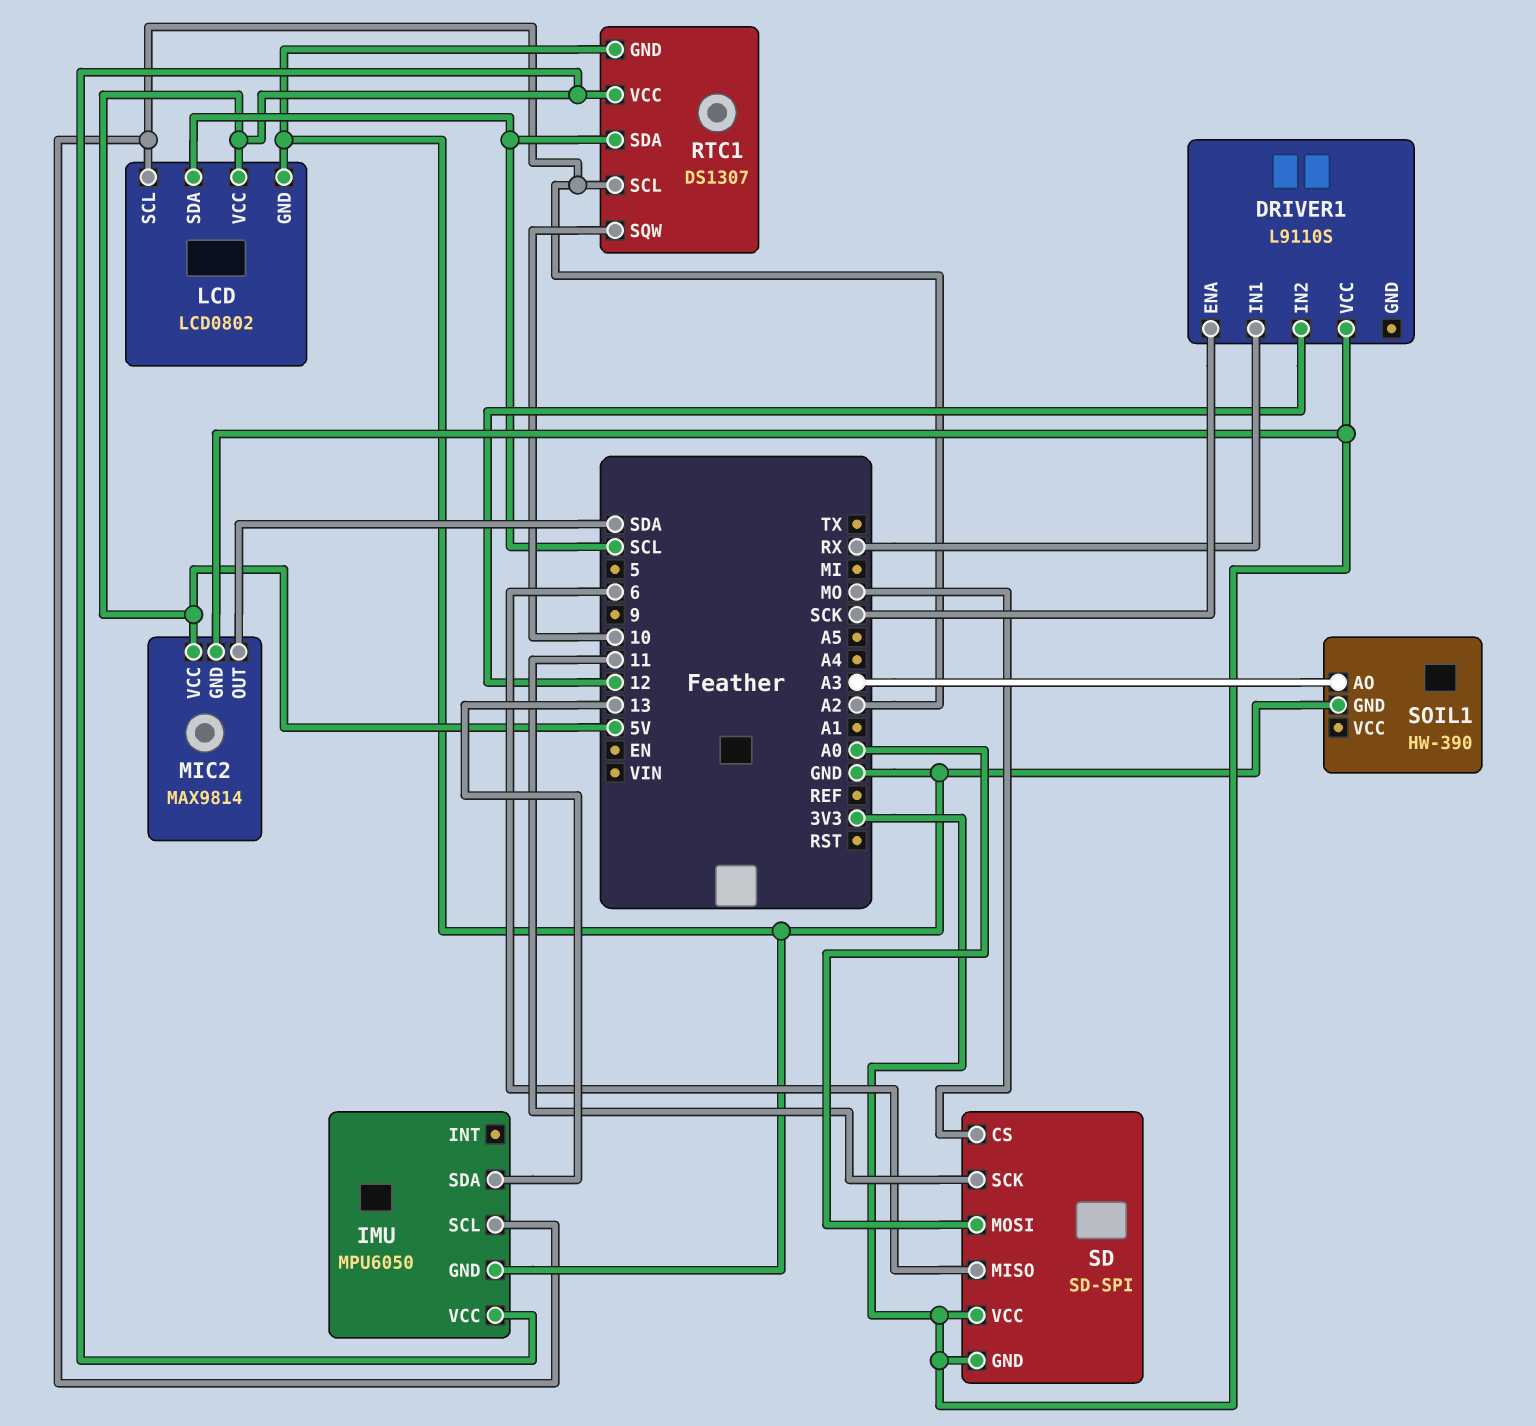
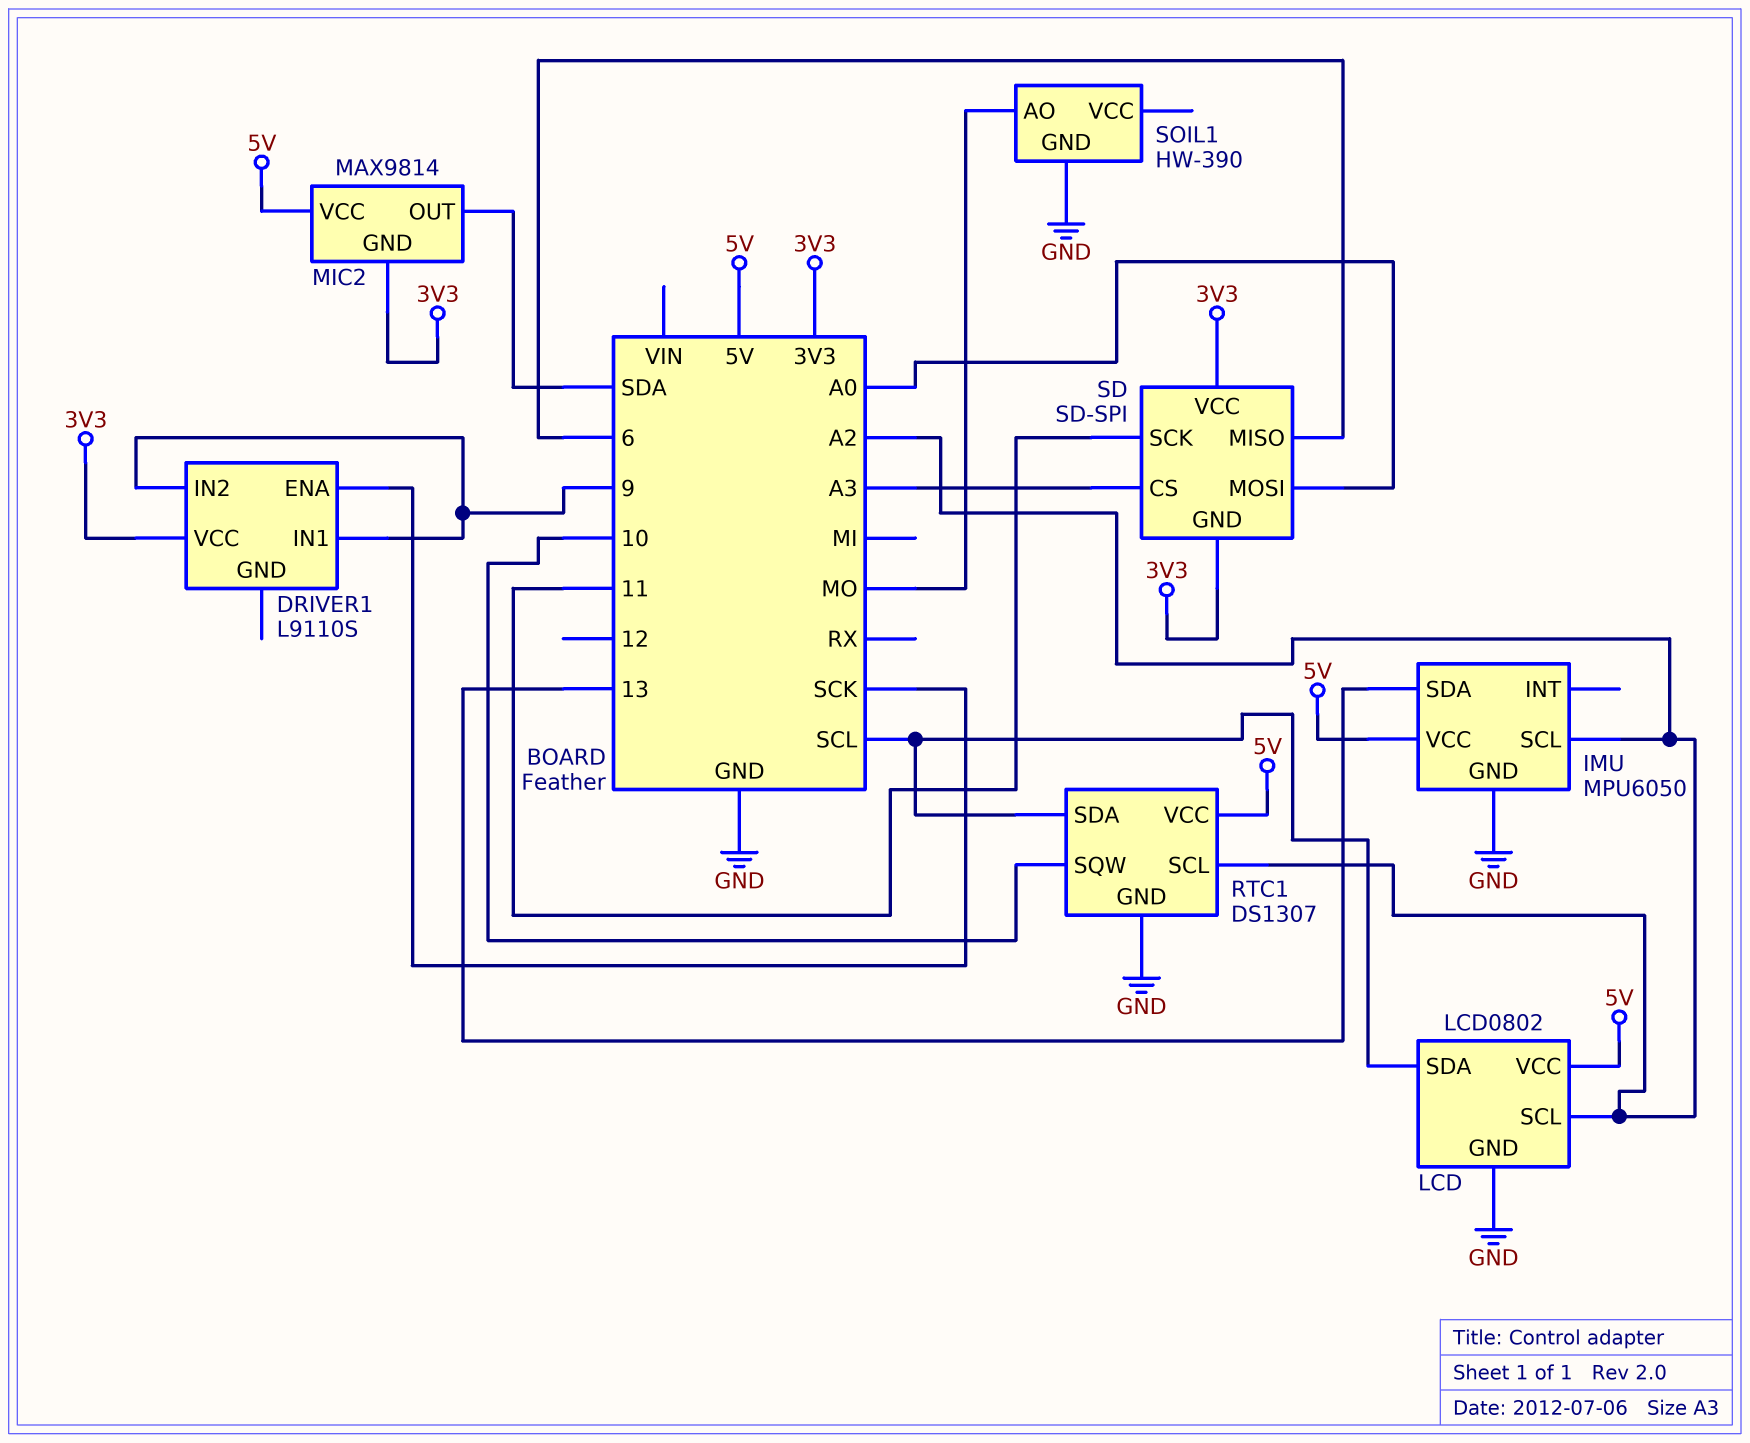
DRIVER1 pin IN1: RX -> 9
DRIVER1 pin IN2: 12 -> 9
SD pin CS: MO -> A3
SOIL1 pin AO: A3 -> MO

